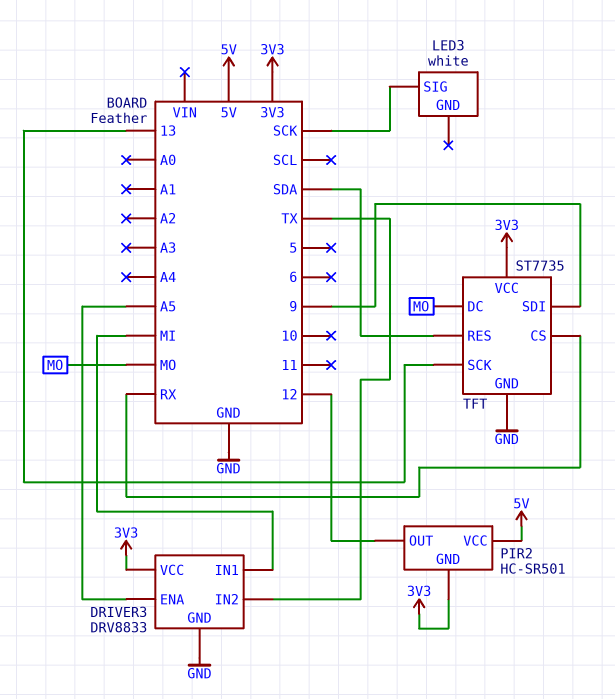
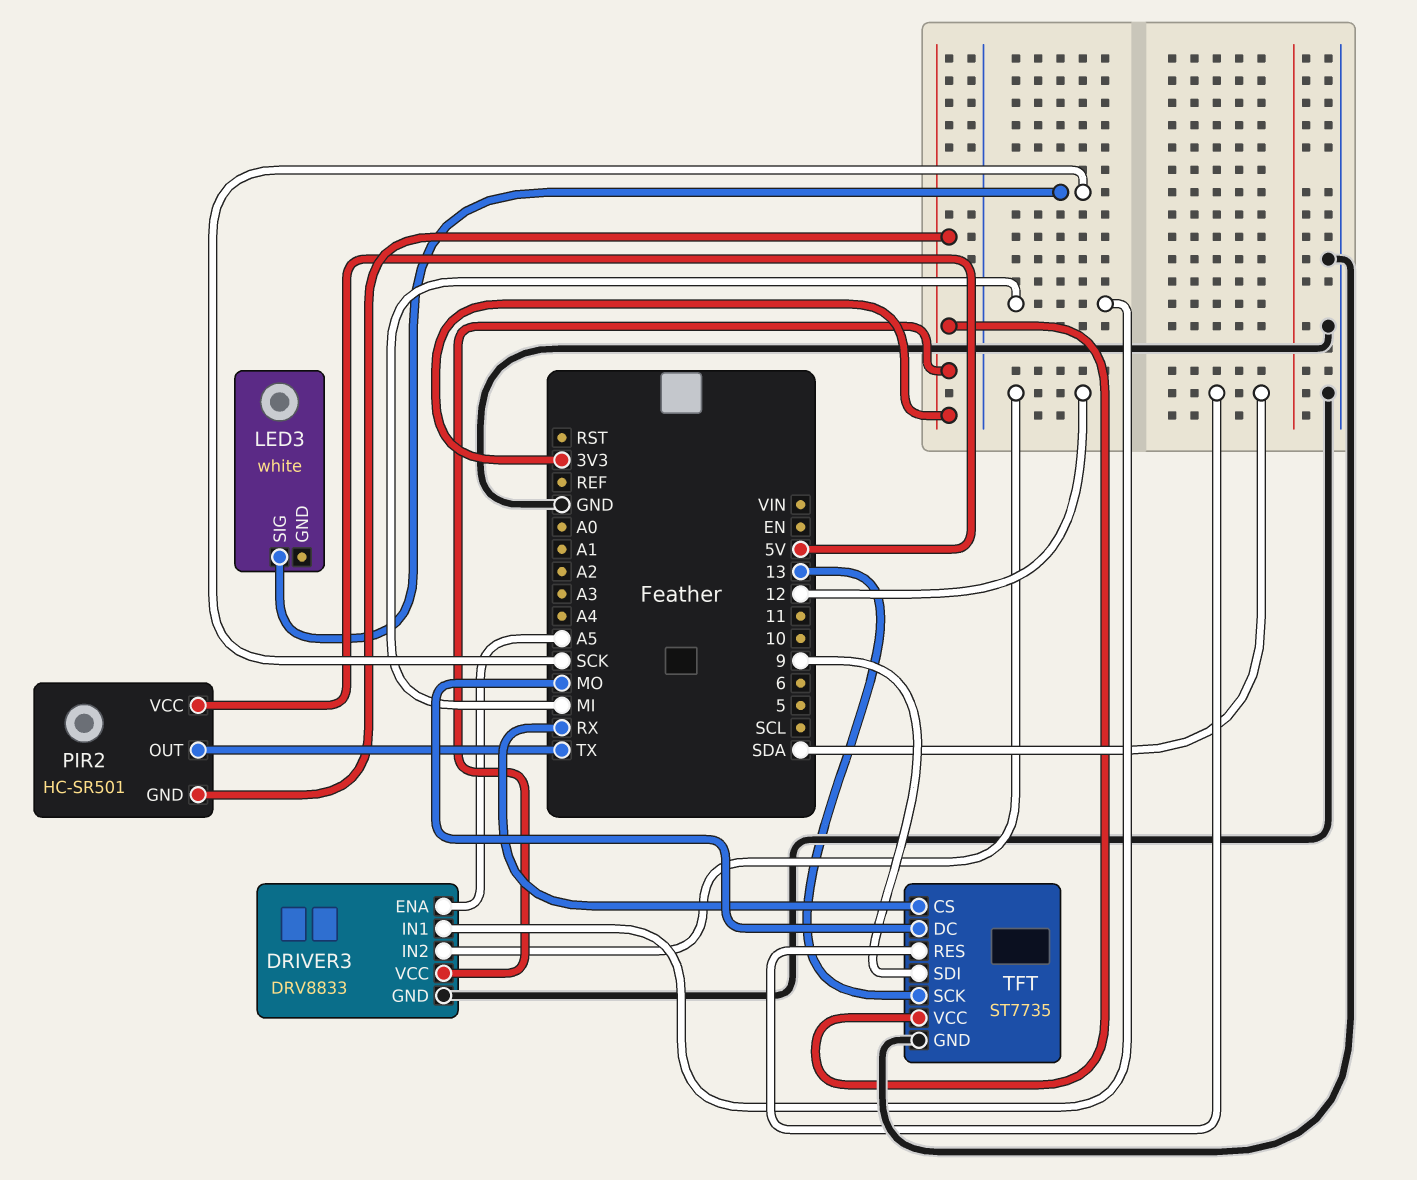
DRIVER3 pin IN2: TX -> 12
PIR2 pin OUT: 12 -> TX

